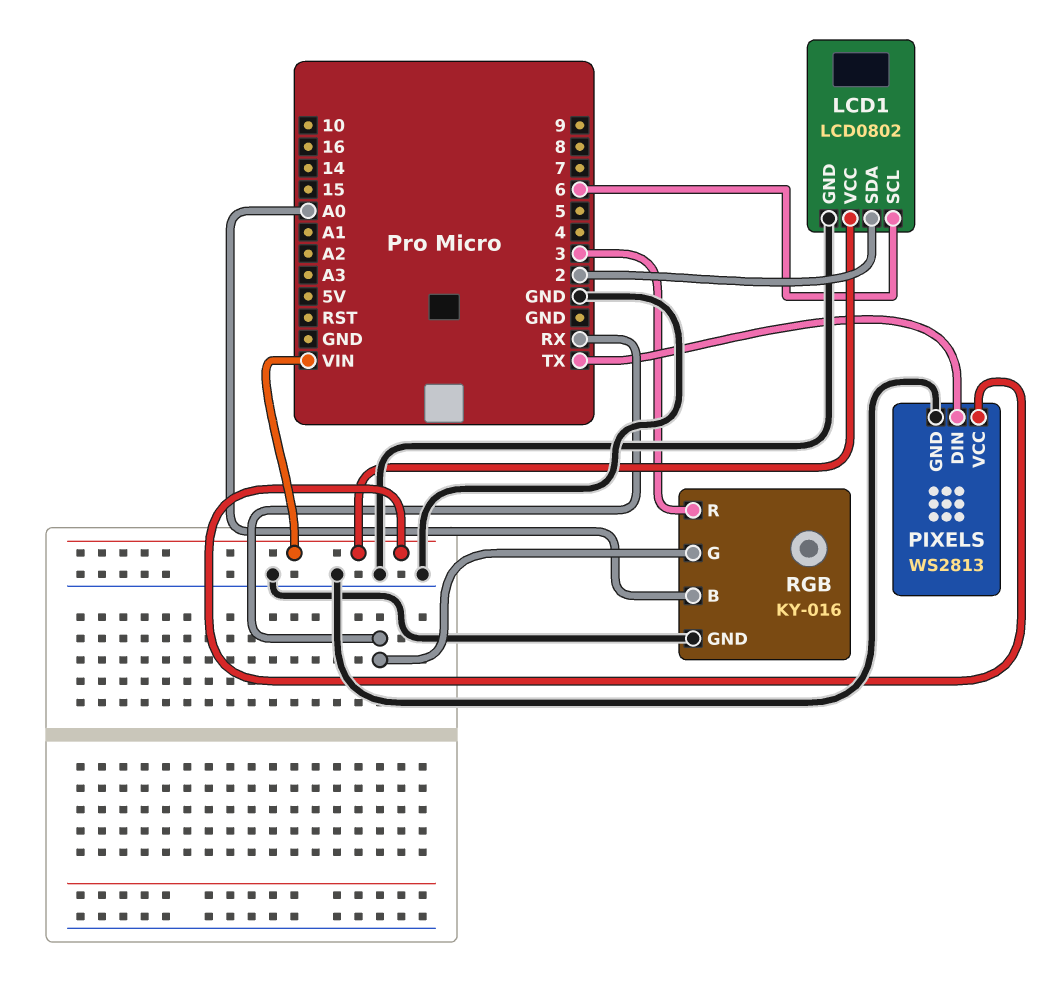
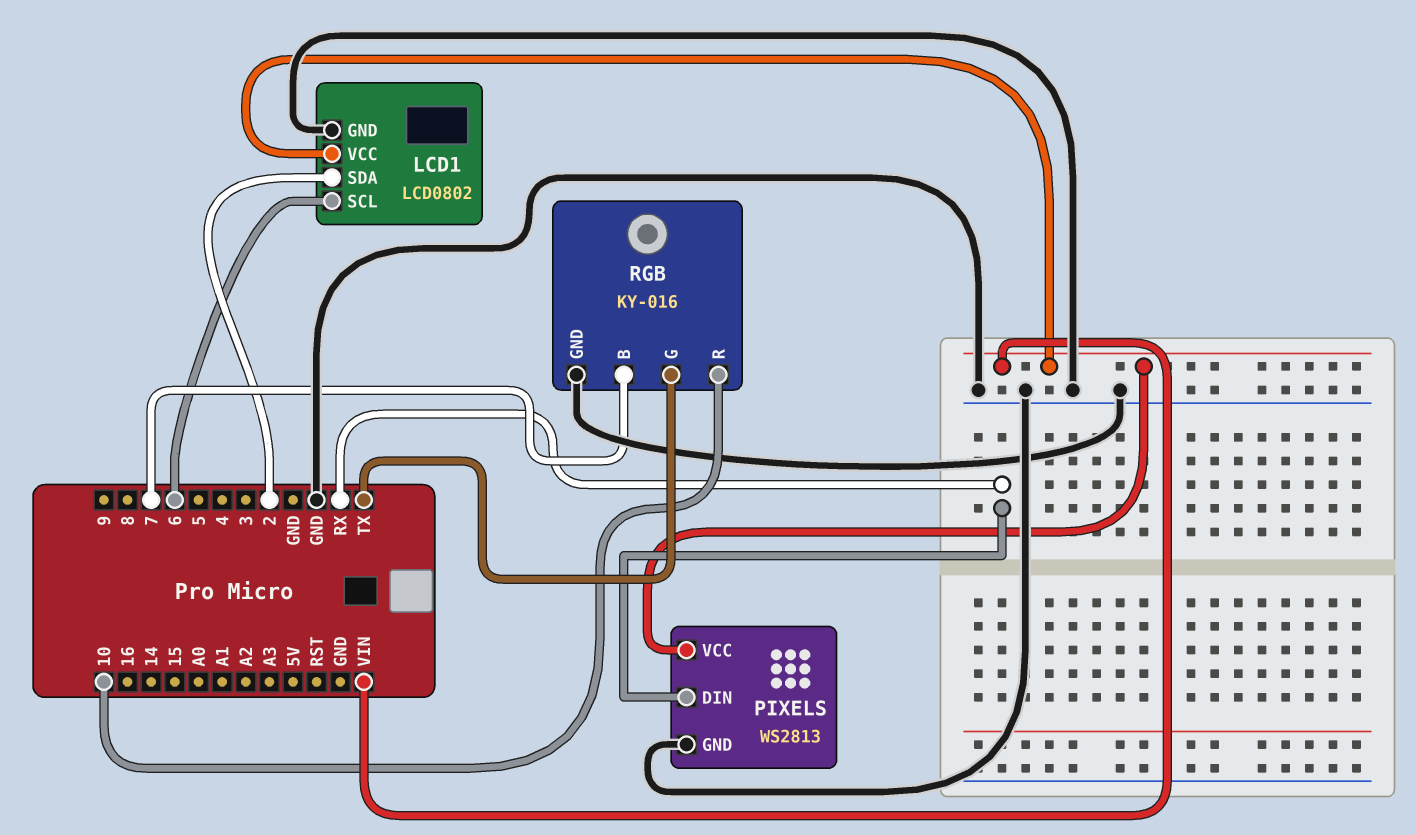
PIXELS pin DIN: TX -> RX
RGB pin B: A0 -> 7
RGB pin G: RX -> TX
RGB pin R: 3 -> 10

